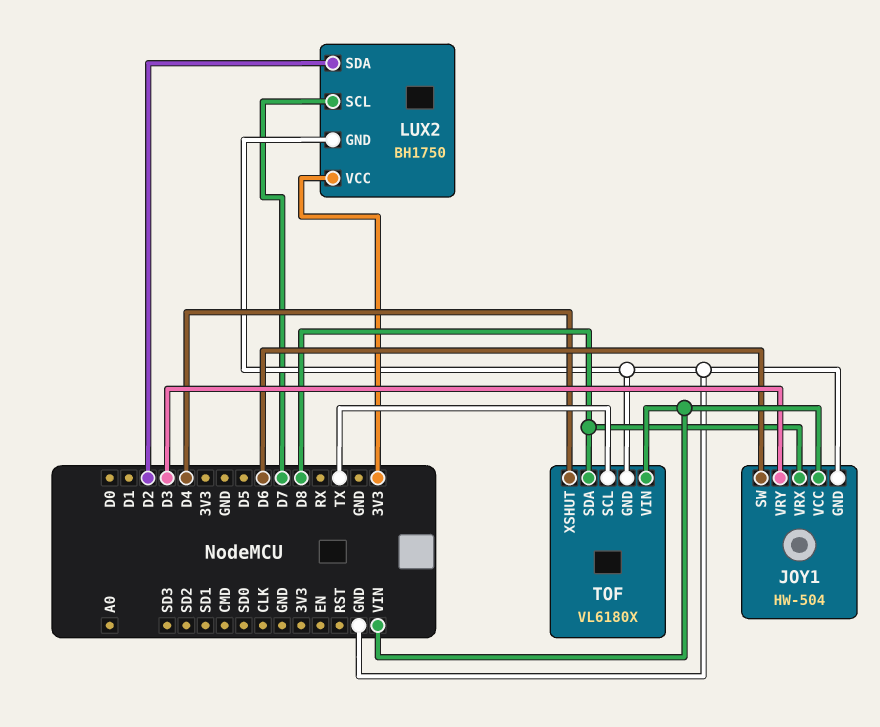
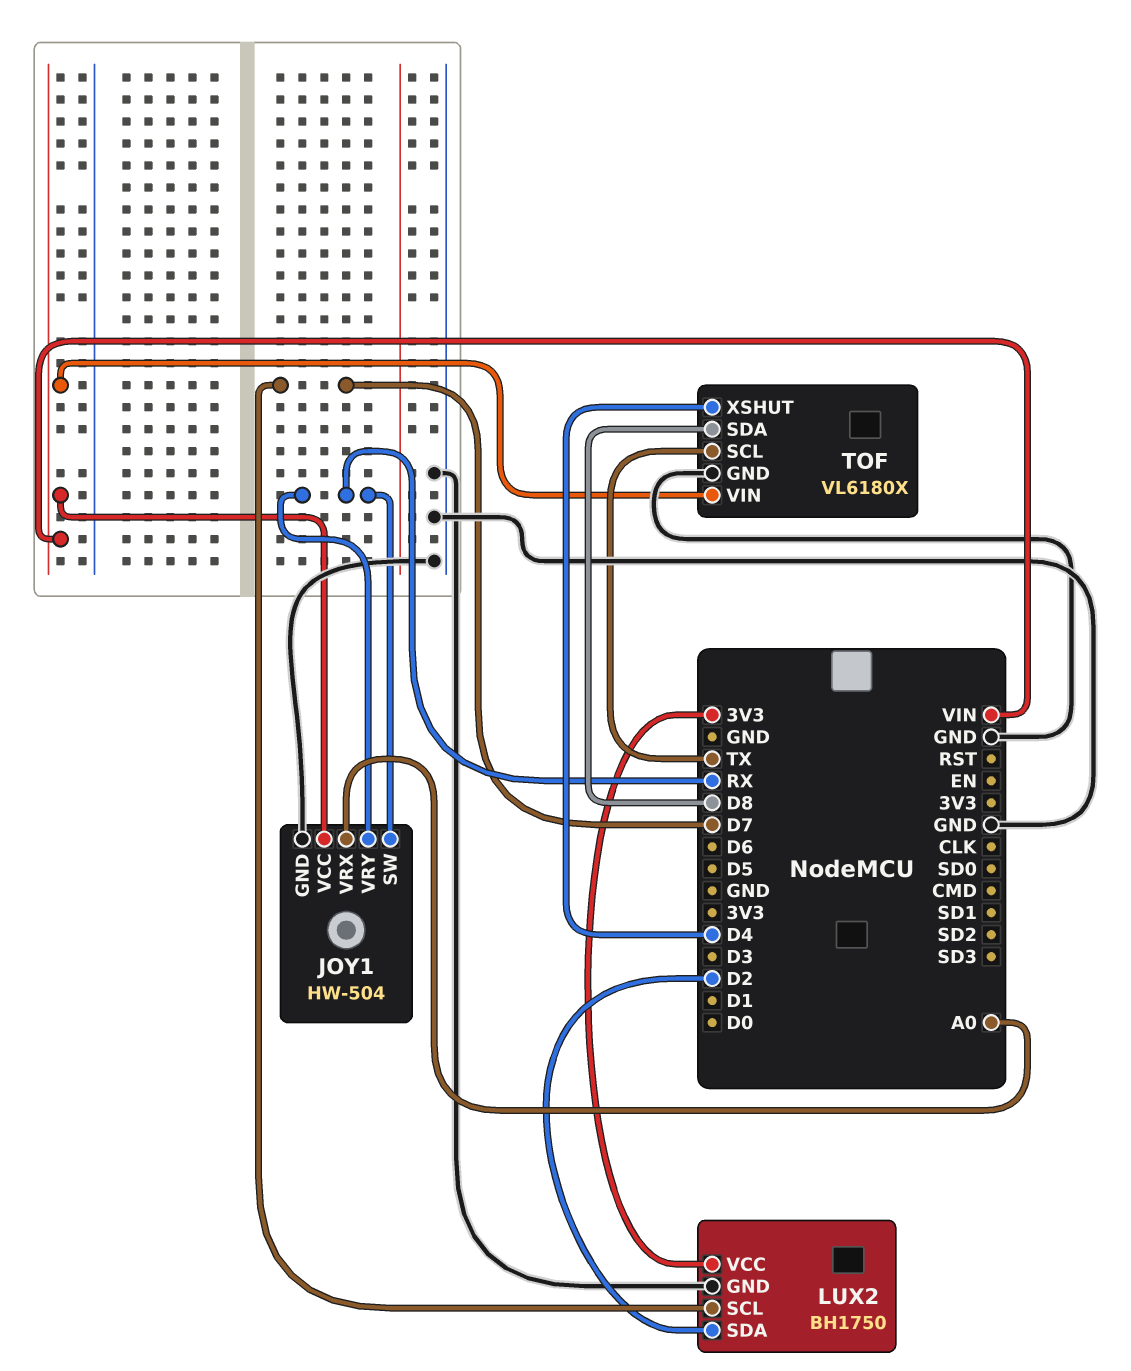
JOY1 pin SW: D6 -> RX
JOY1 pin VRX: D8 -> A0
JOY1 pin VRY: D3 -> RX

